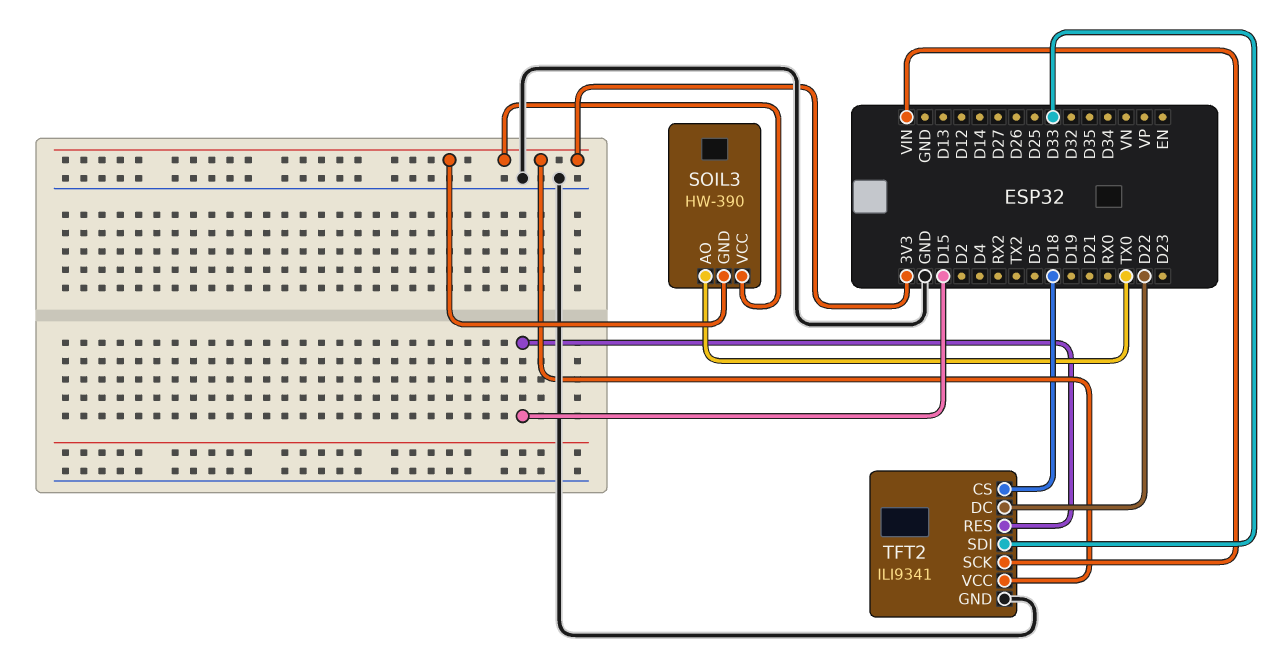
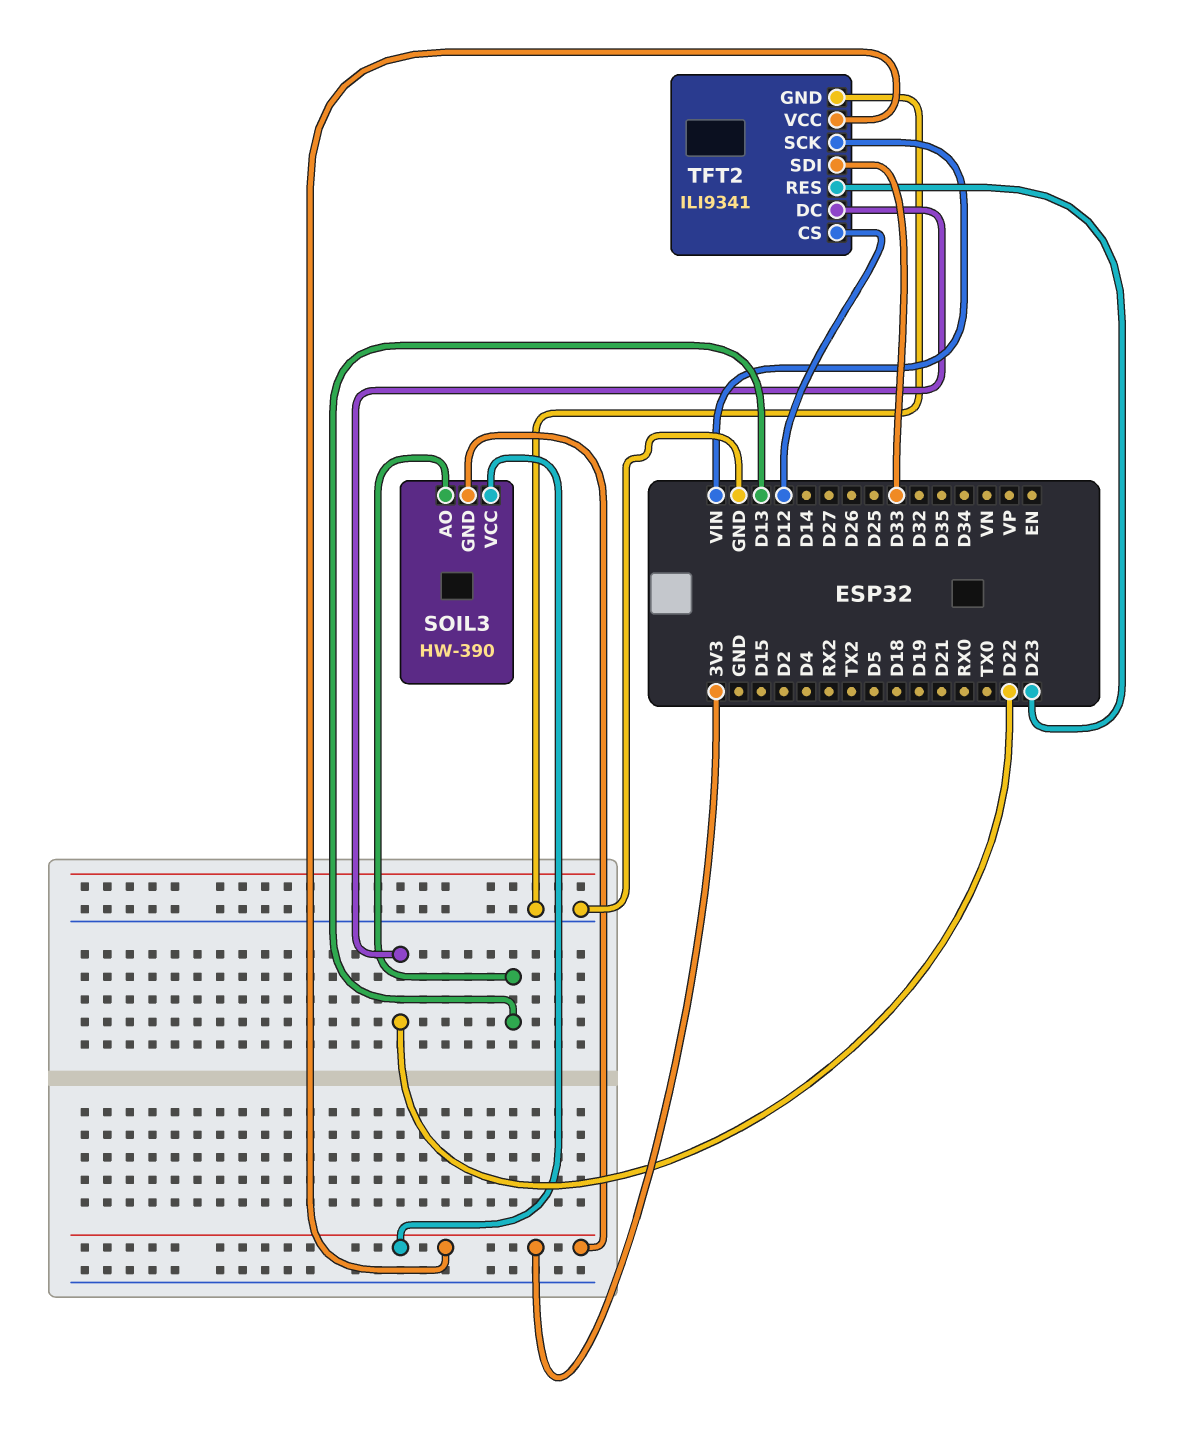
SOIL3 pin AO: TX0 -> D13
TFT2 pin CS: D18 -> D12
TFT2 pin RES: D15 -> D23

